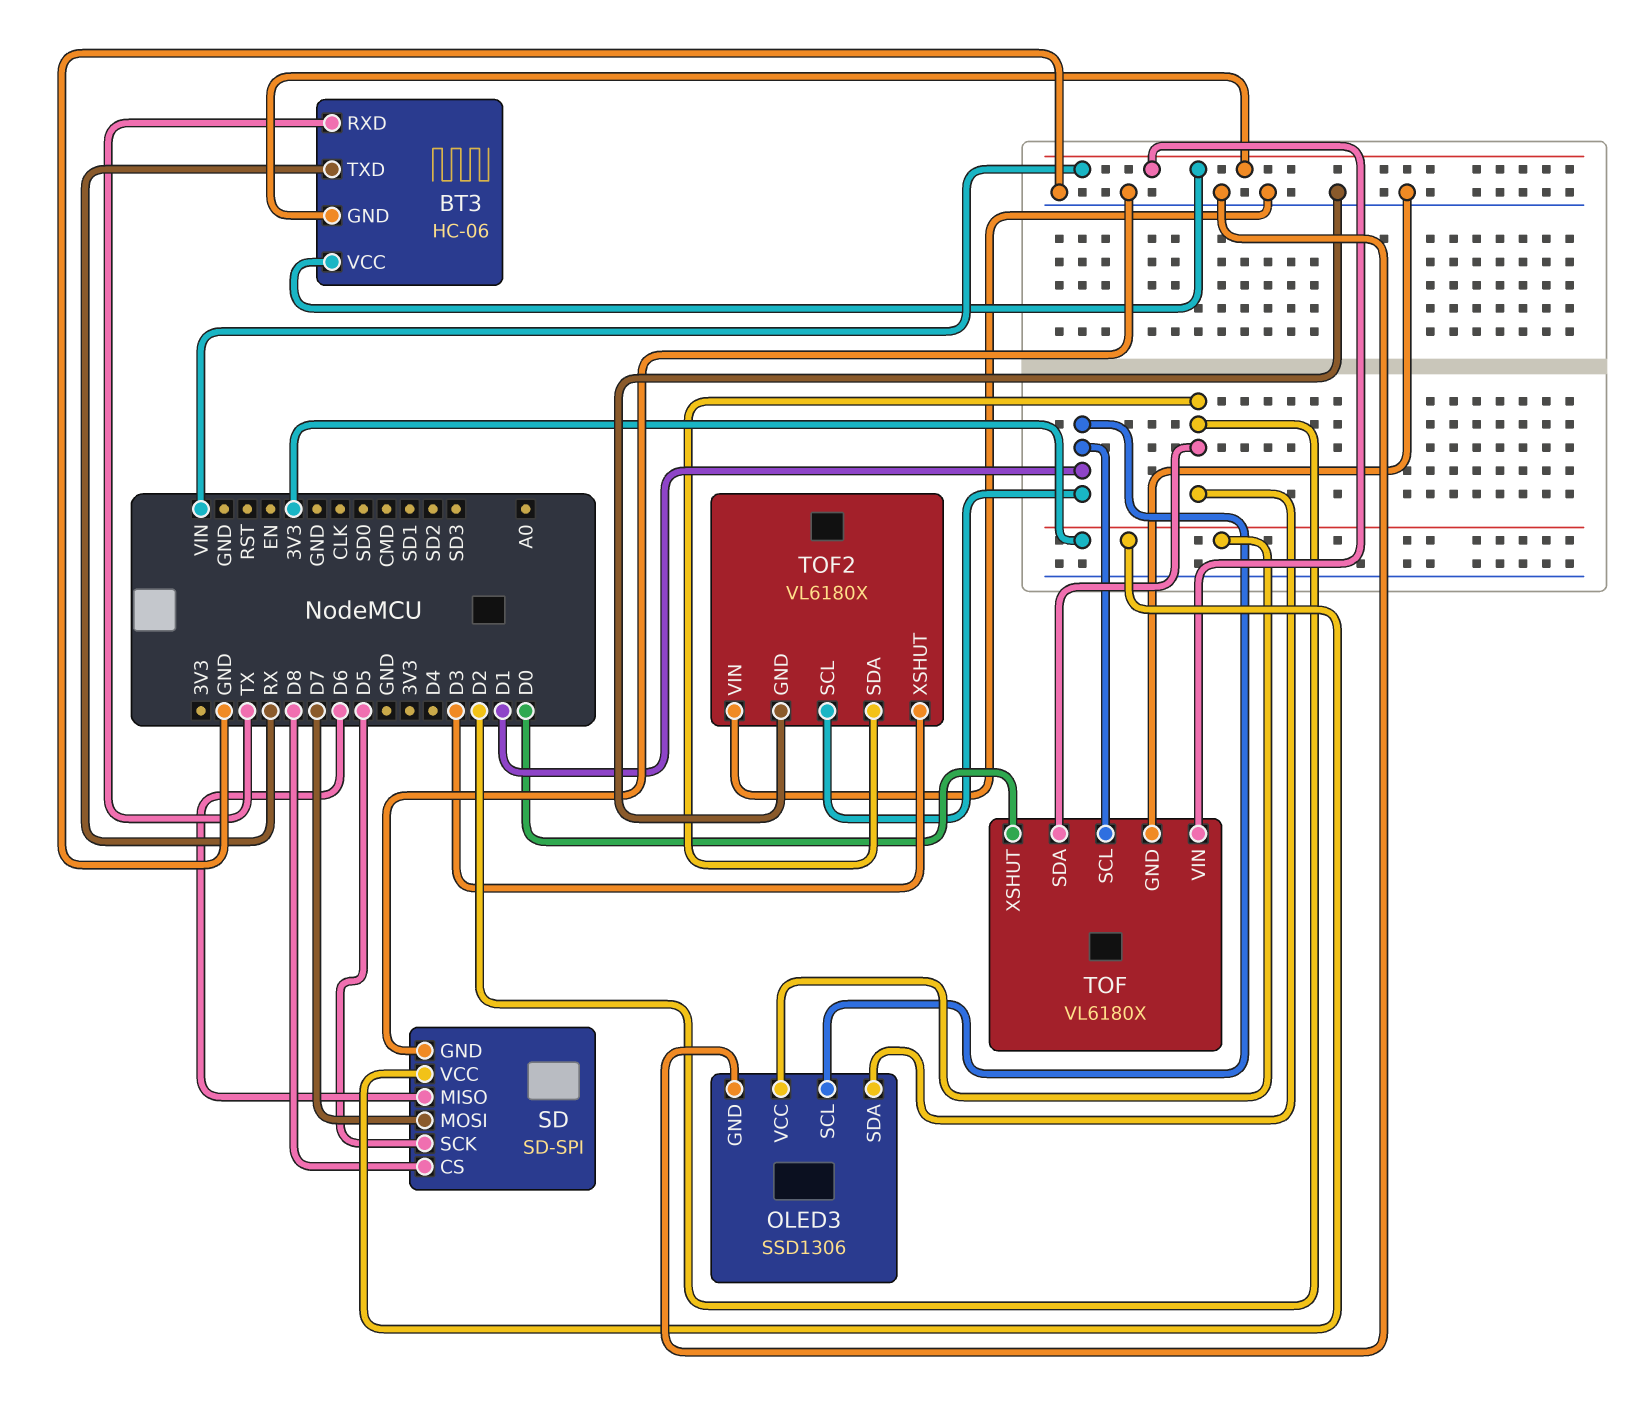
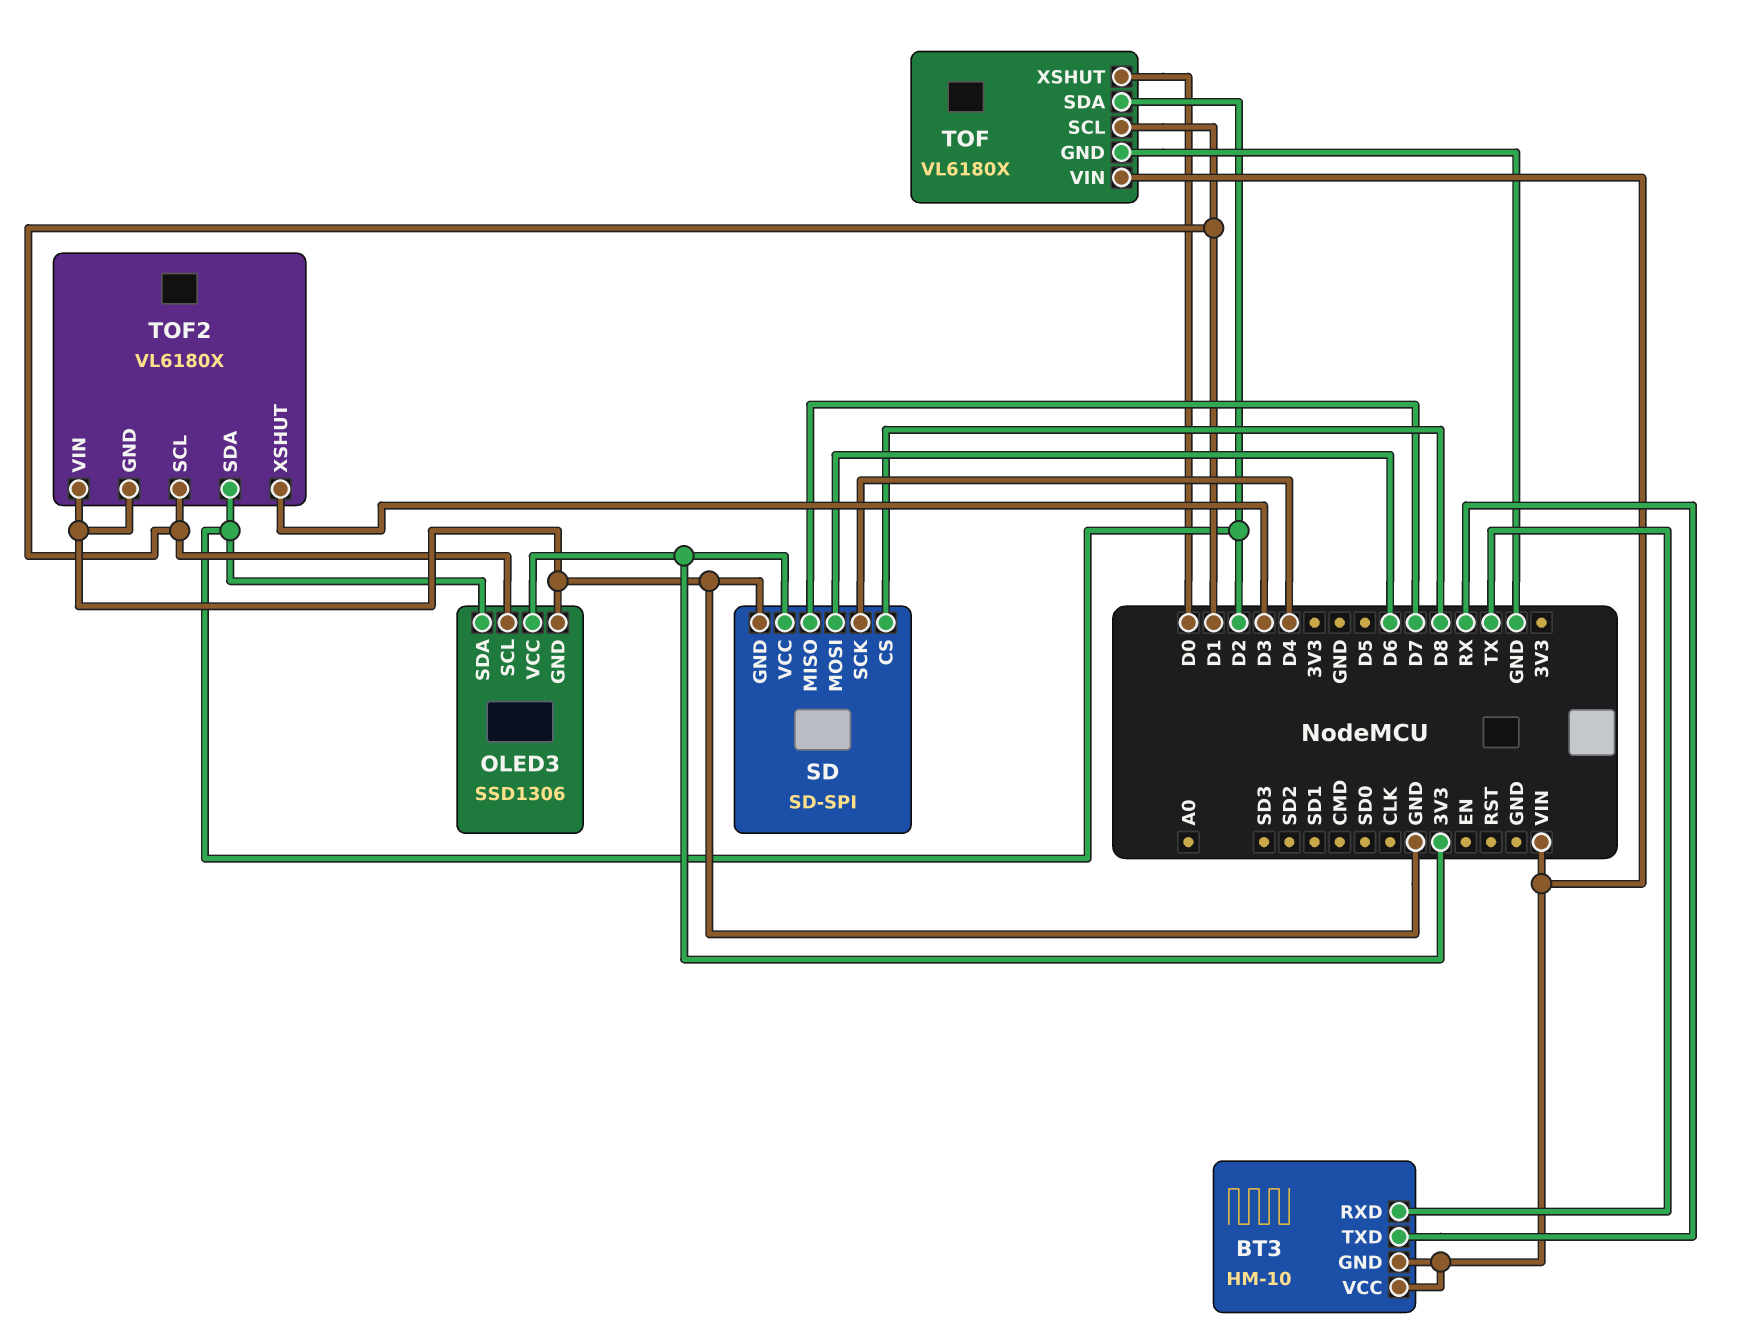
BT3: HC-06 -> HM-10
SD pin MISO: D6 -> D7
SD pin MOSI: D7 -> D6
SD pin SCK: D5 -> D4

